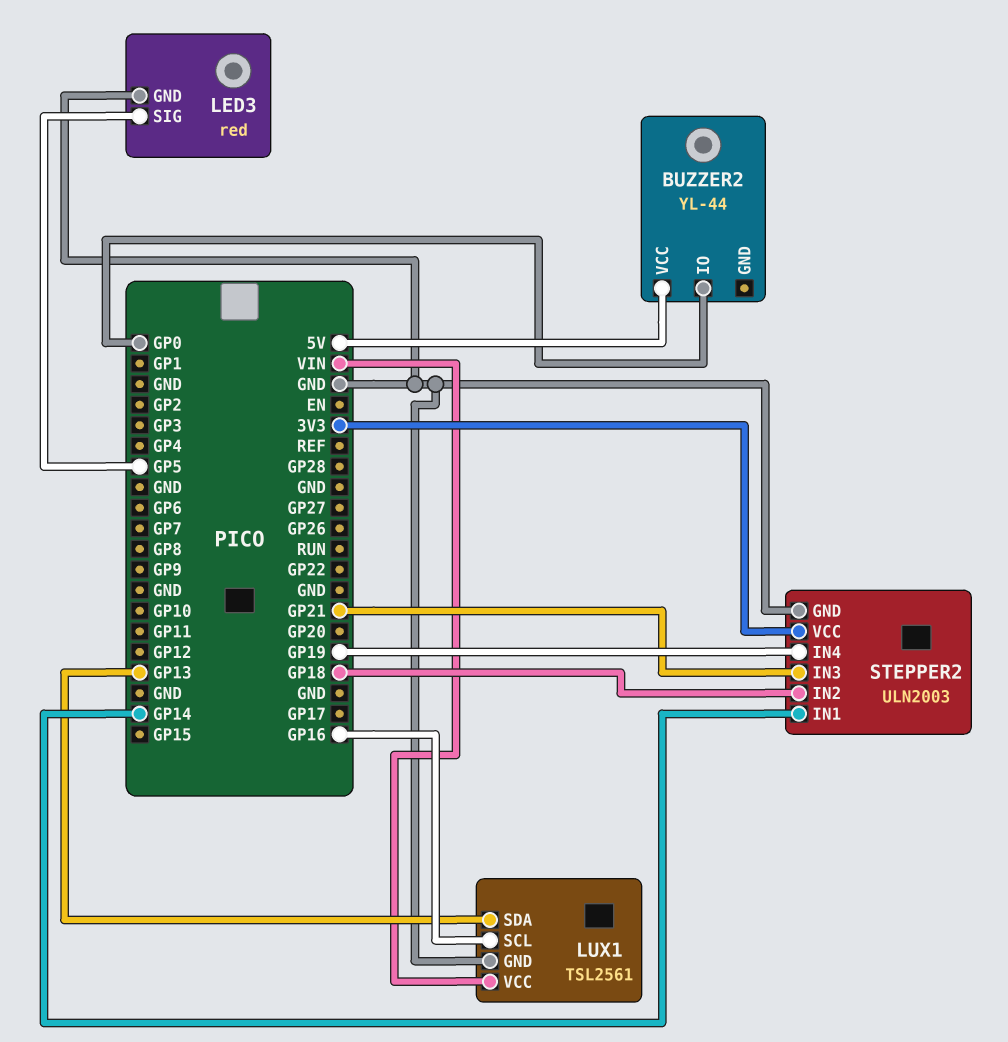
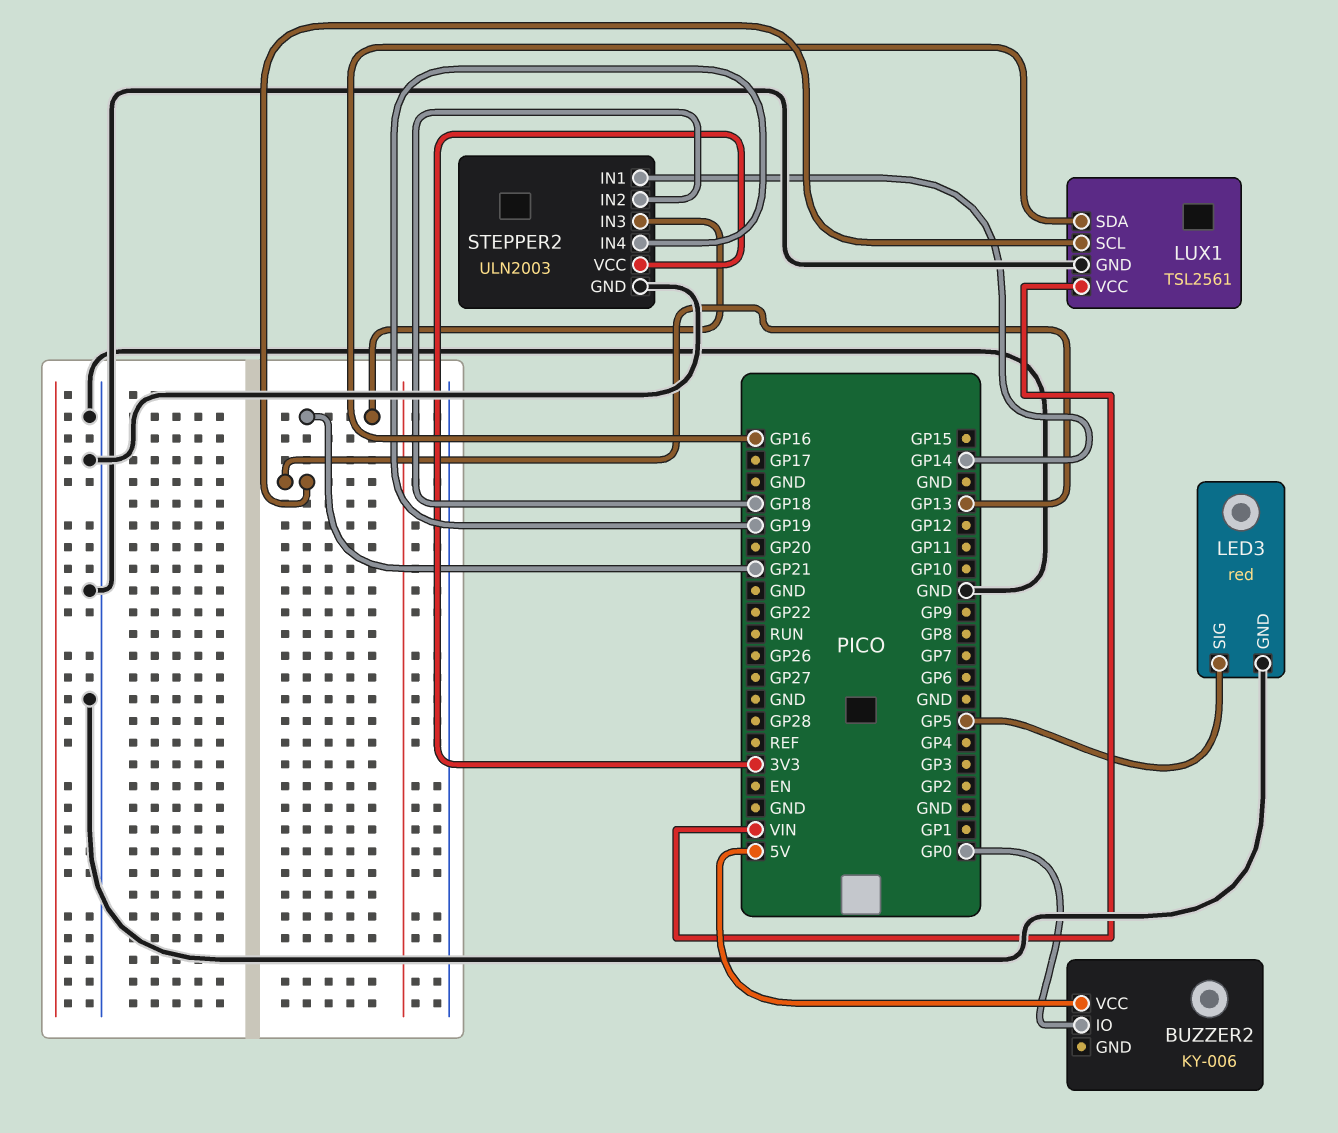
BUZZER2: YL-44 -> KY-006
LUX1 pin SCL: GP16 -> GP13
LUX1 pin SDA: GP13 -> GP16

